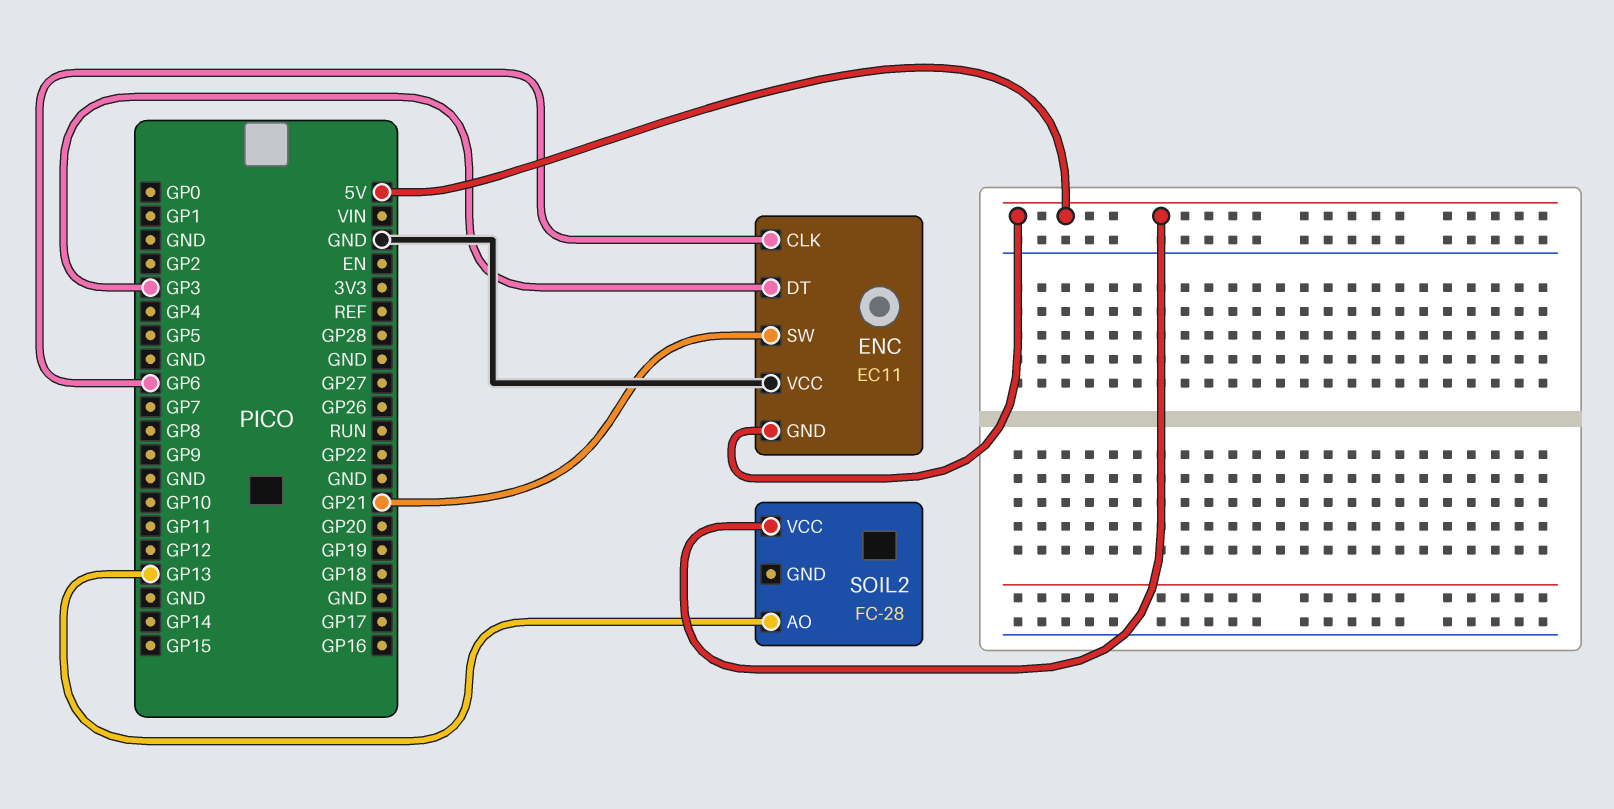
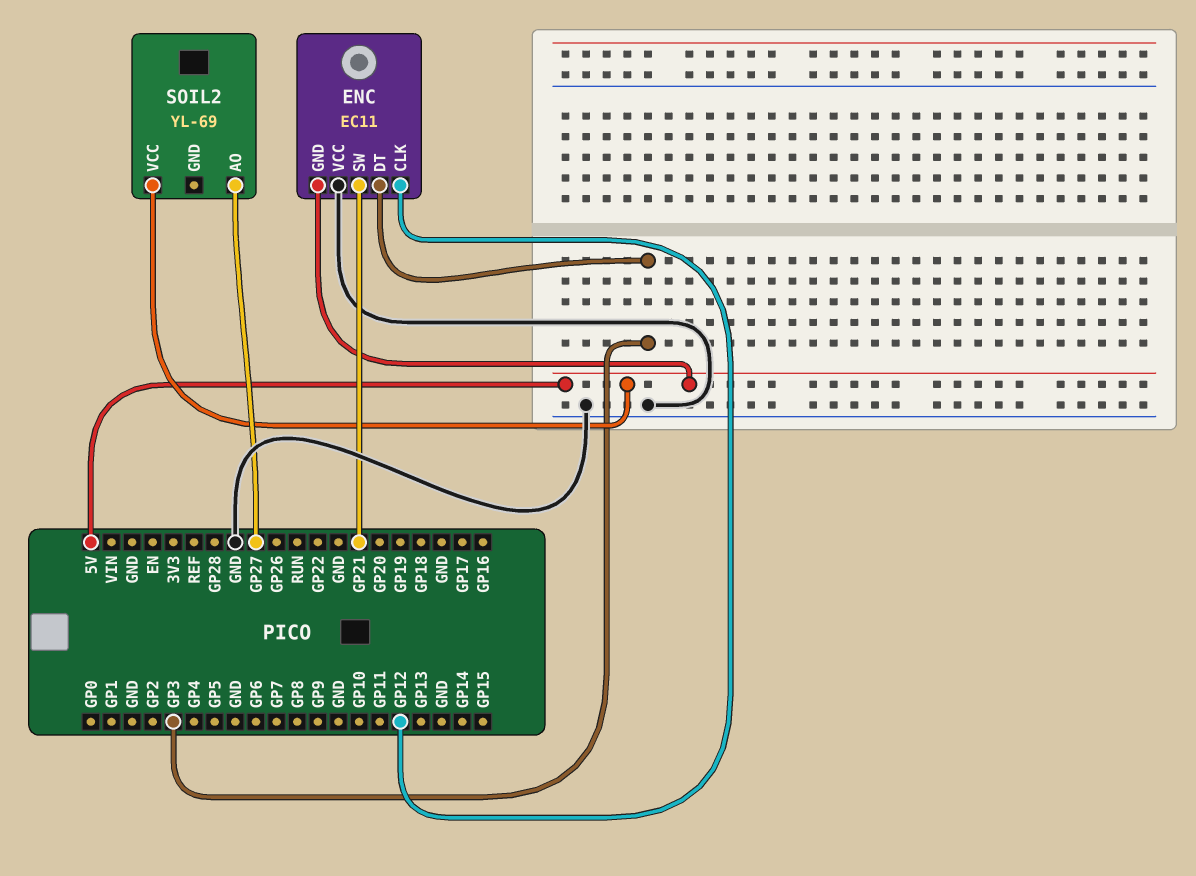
ENC pin CLK: GP6 -> GP12
SOIL2: FC-28 -> YL-69
SOIL2 pin AO: GP13 -> GP27

